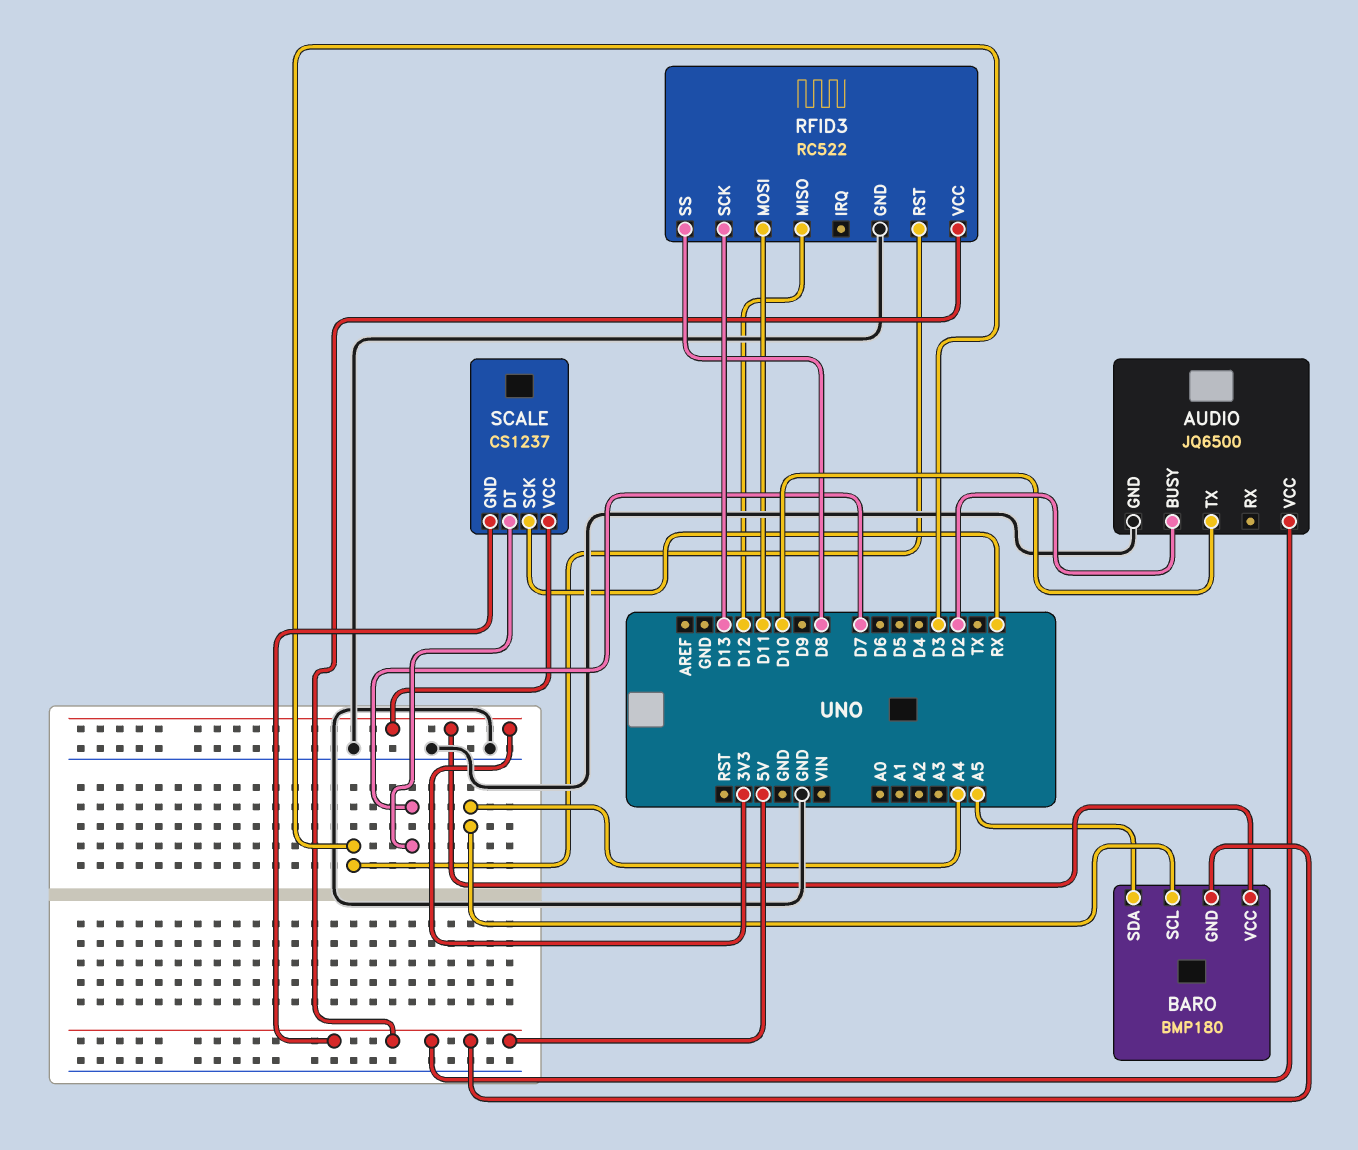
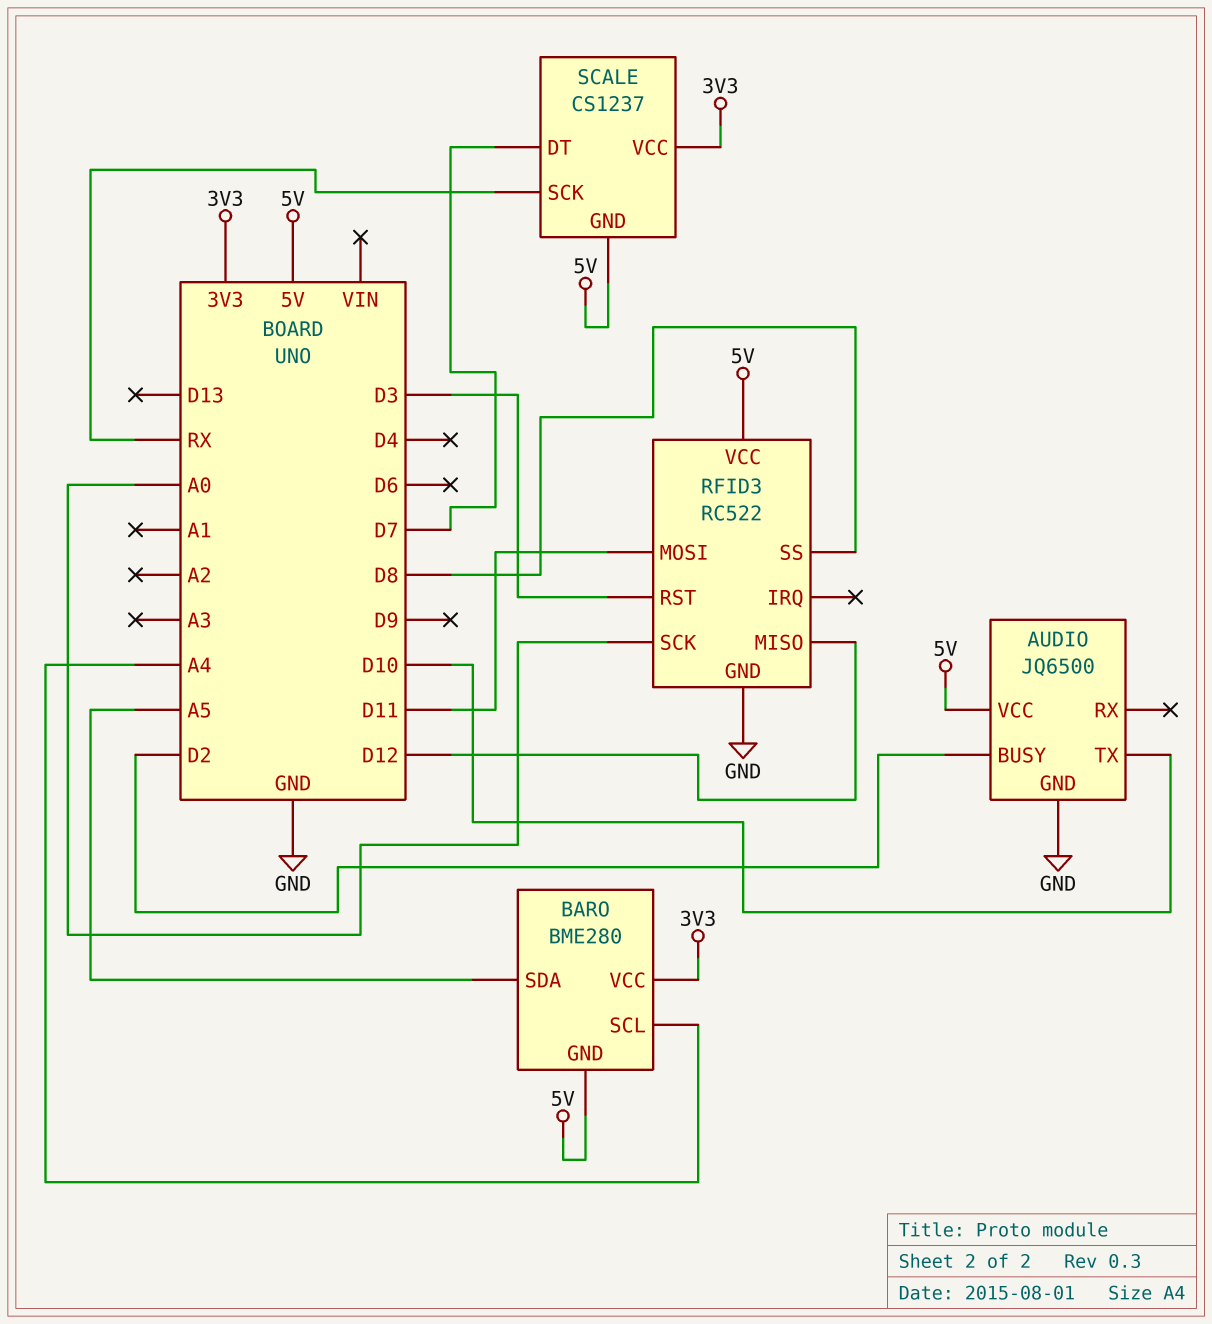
BARO: BMP180 -> BME280
RFID3 pin SCK: D13 -> A0

